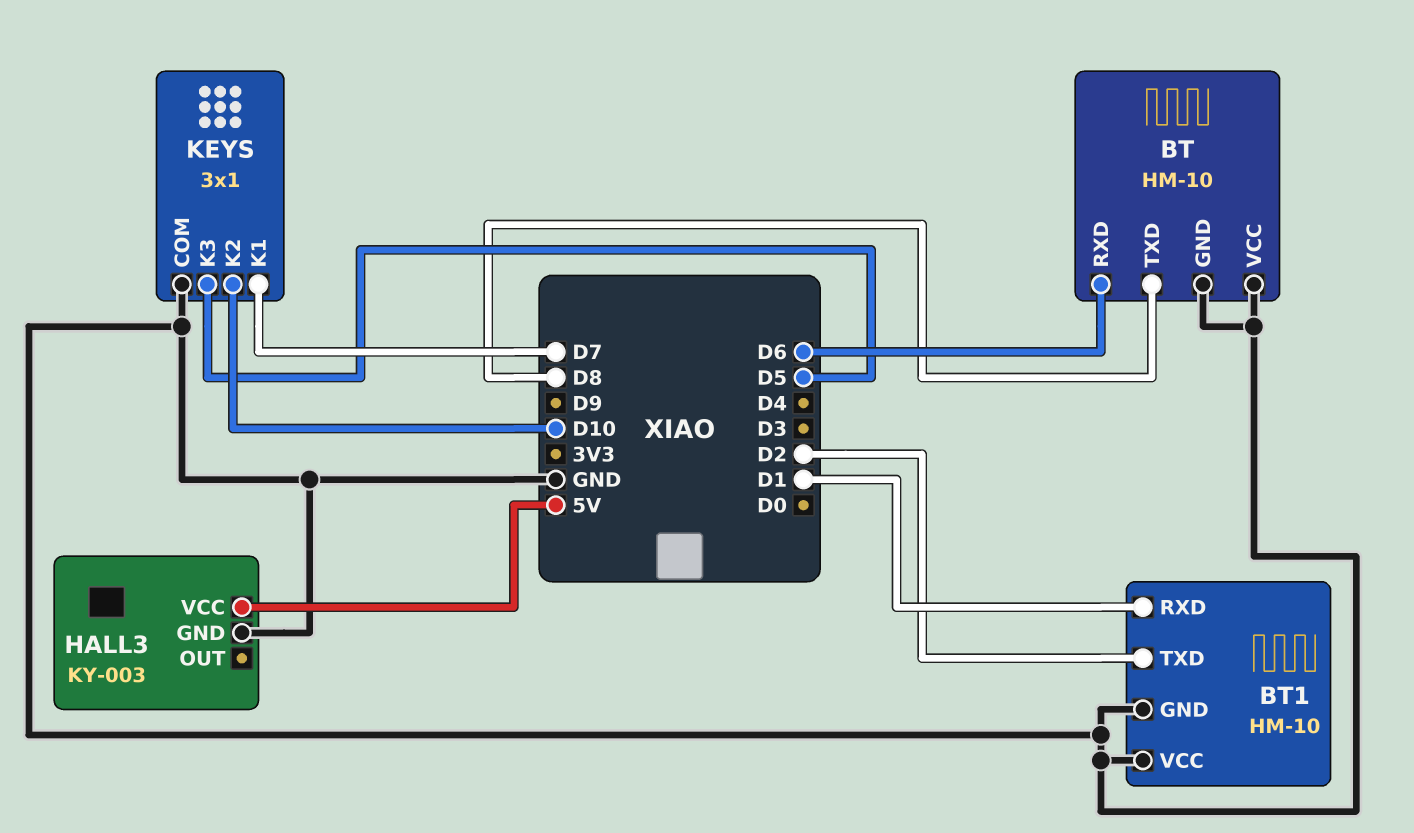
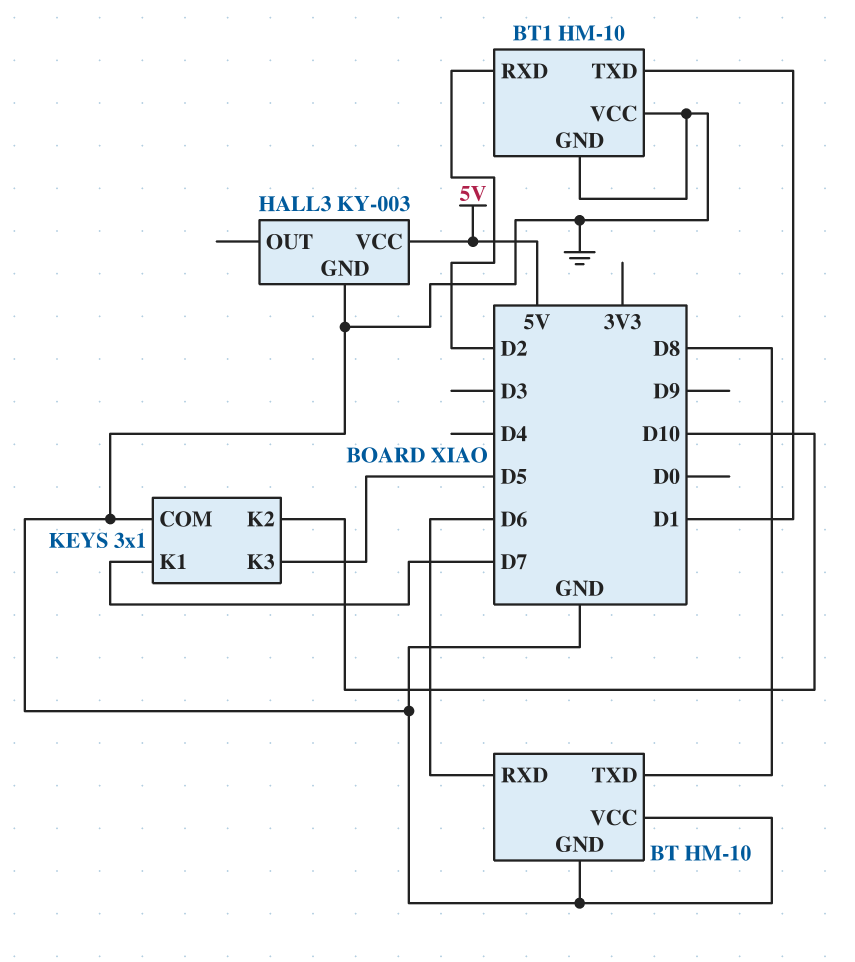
BT1 pin RXD: D1 -> D2
BT1 pin TXD: D2 -> D1

